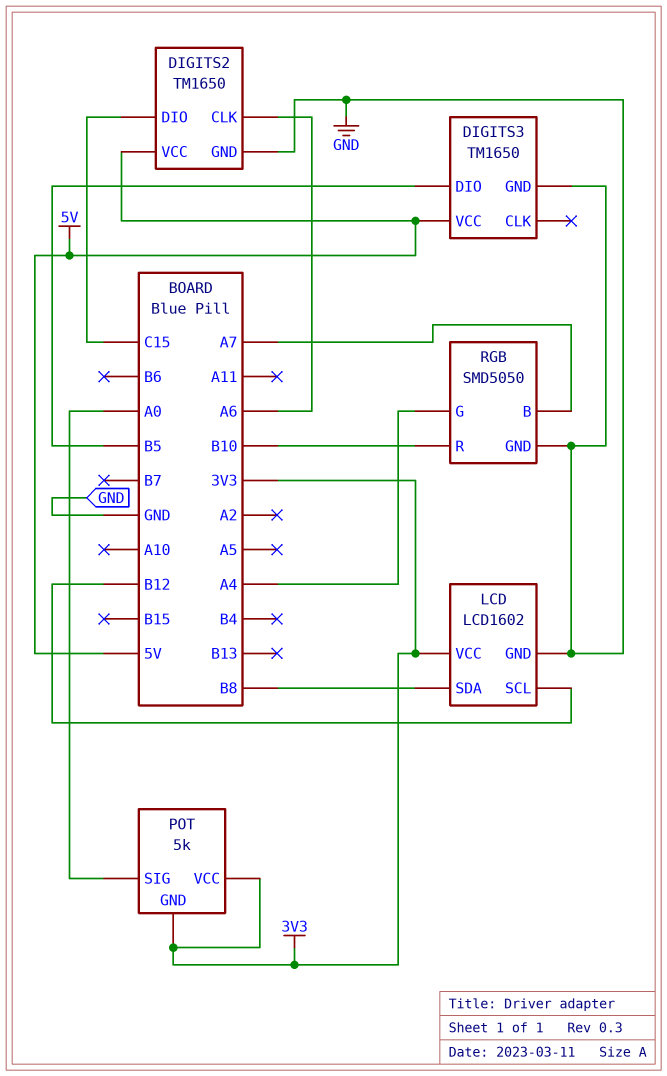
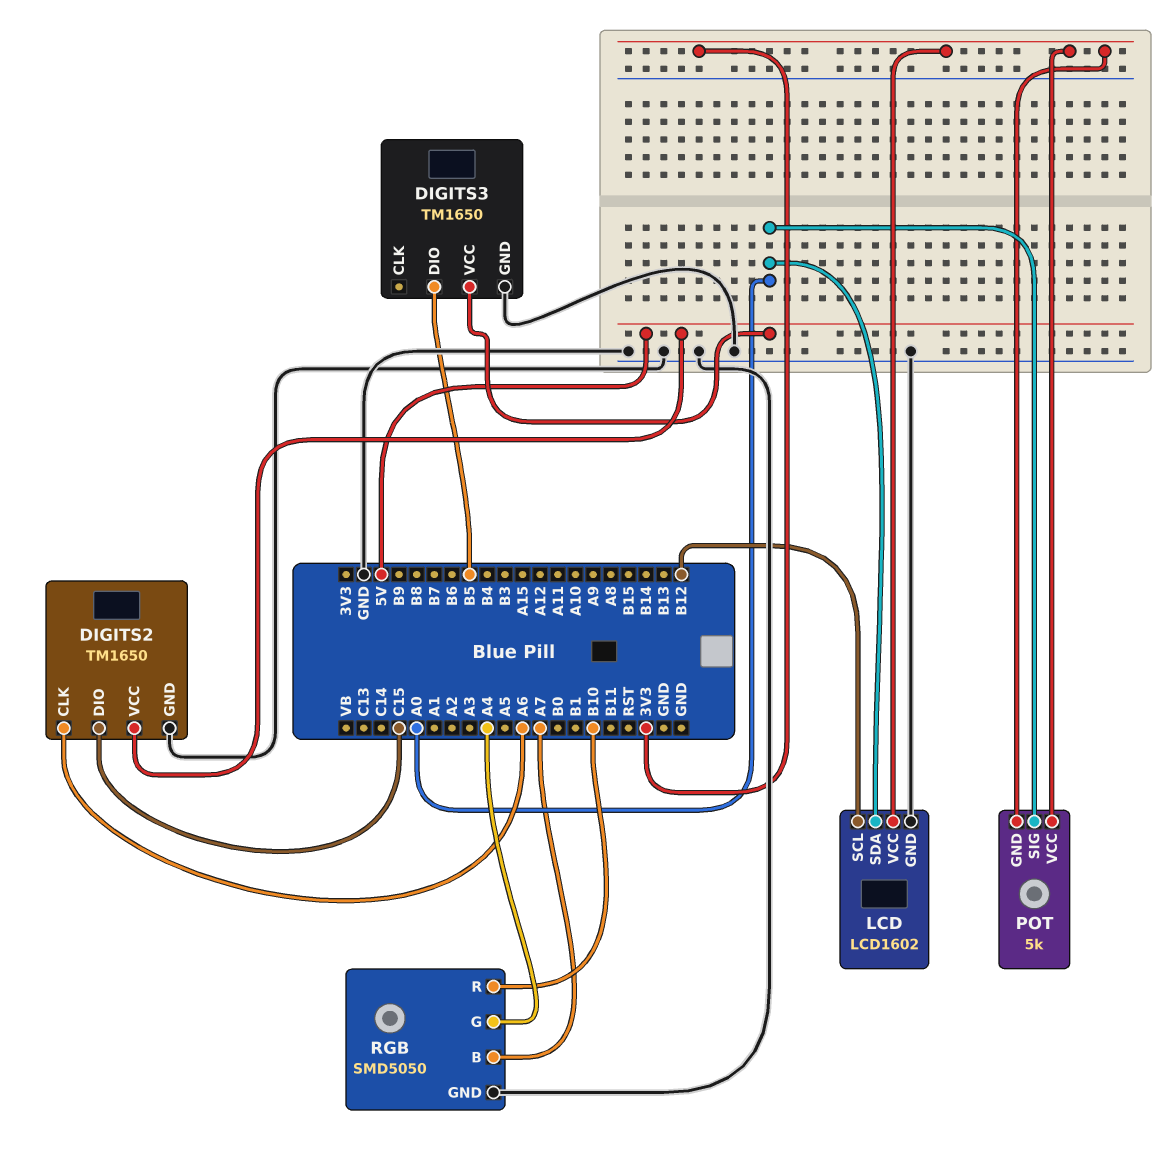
LCD pin SDA: B8 -> A0

